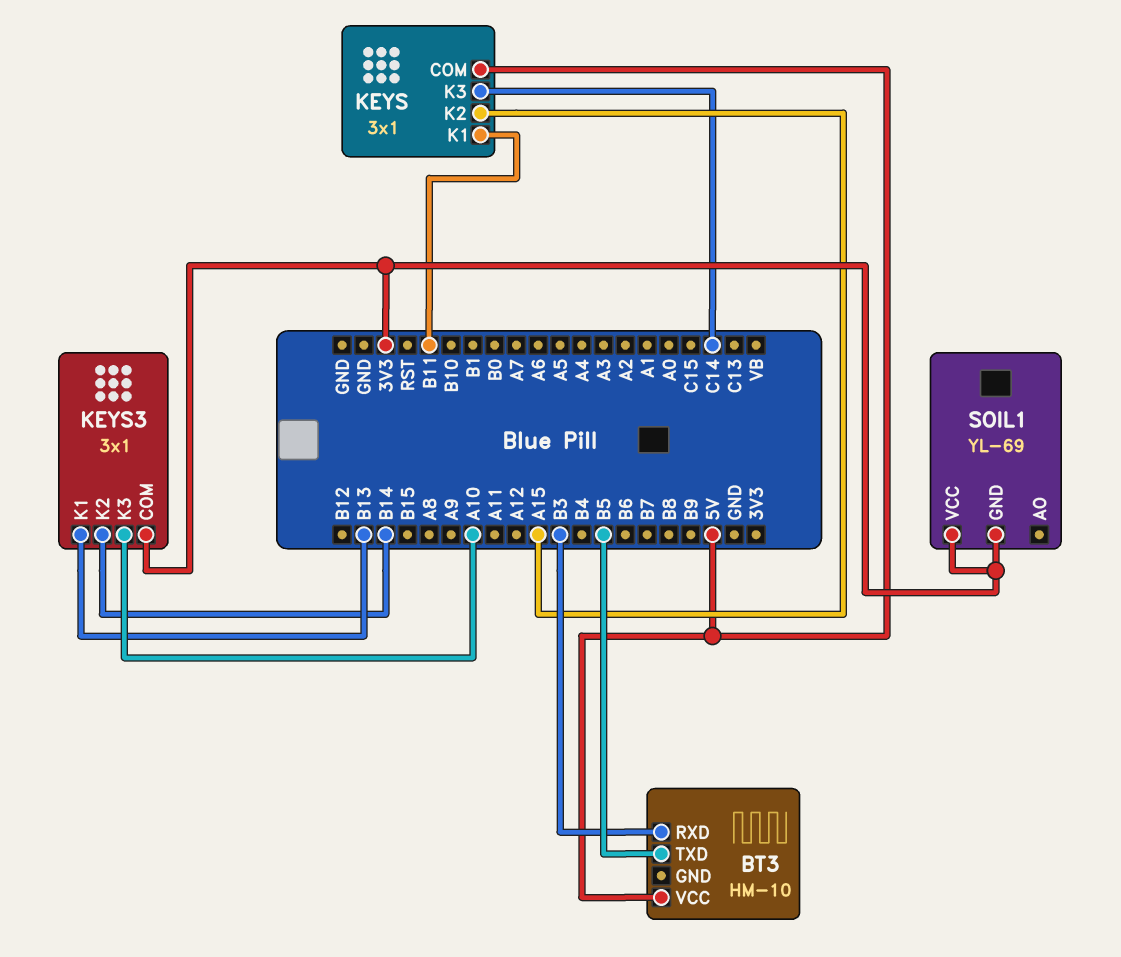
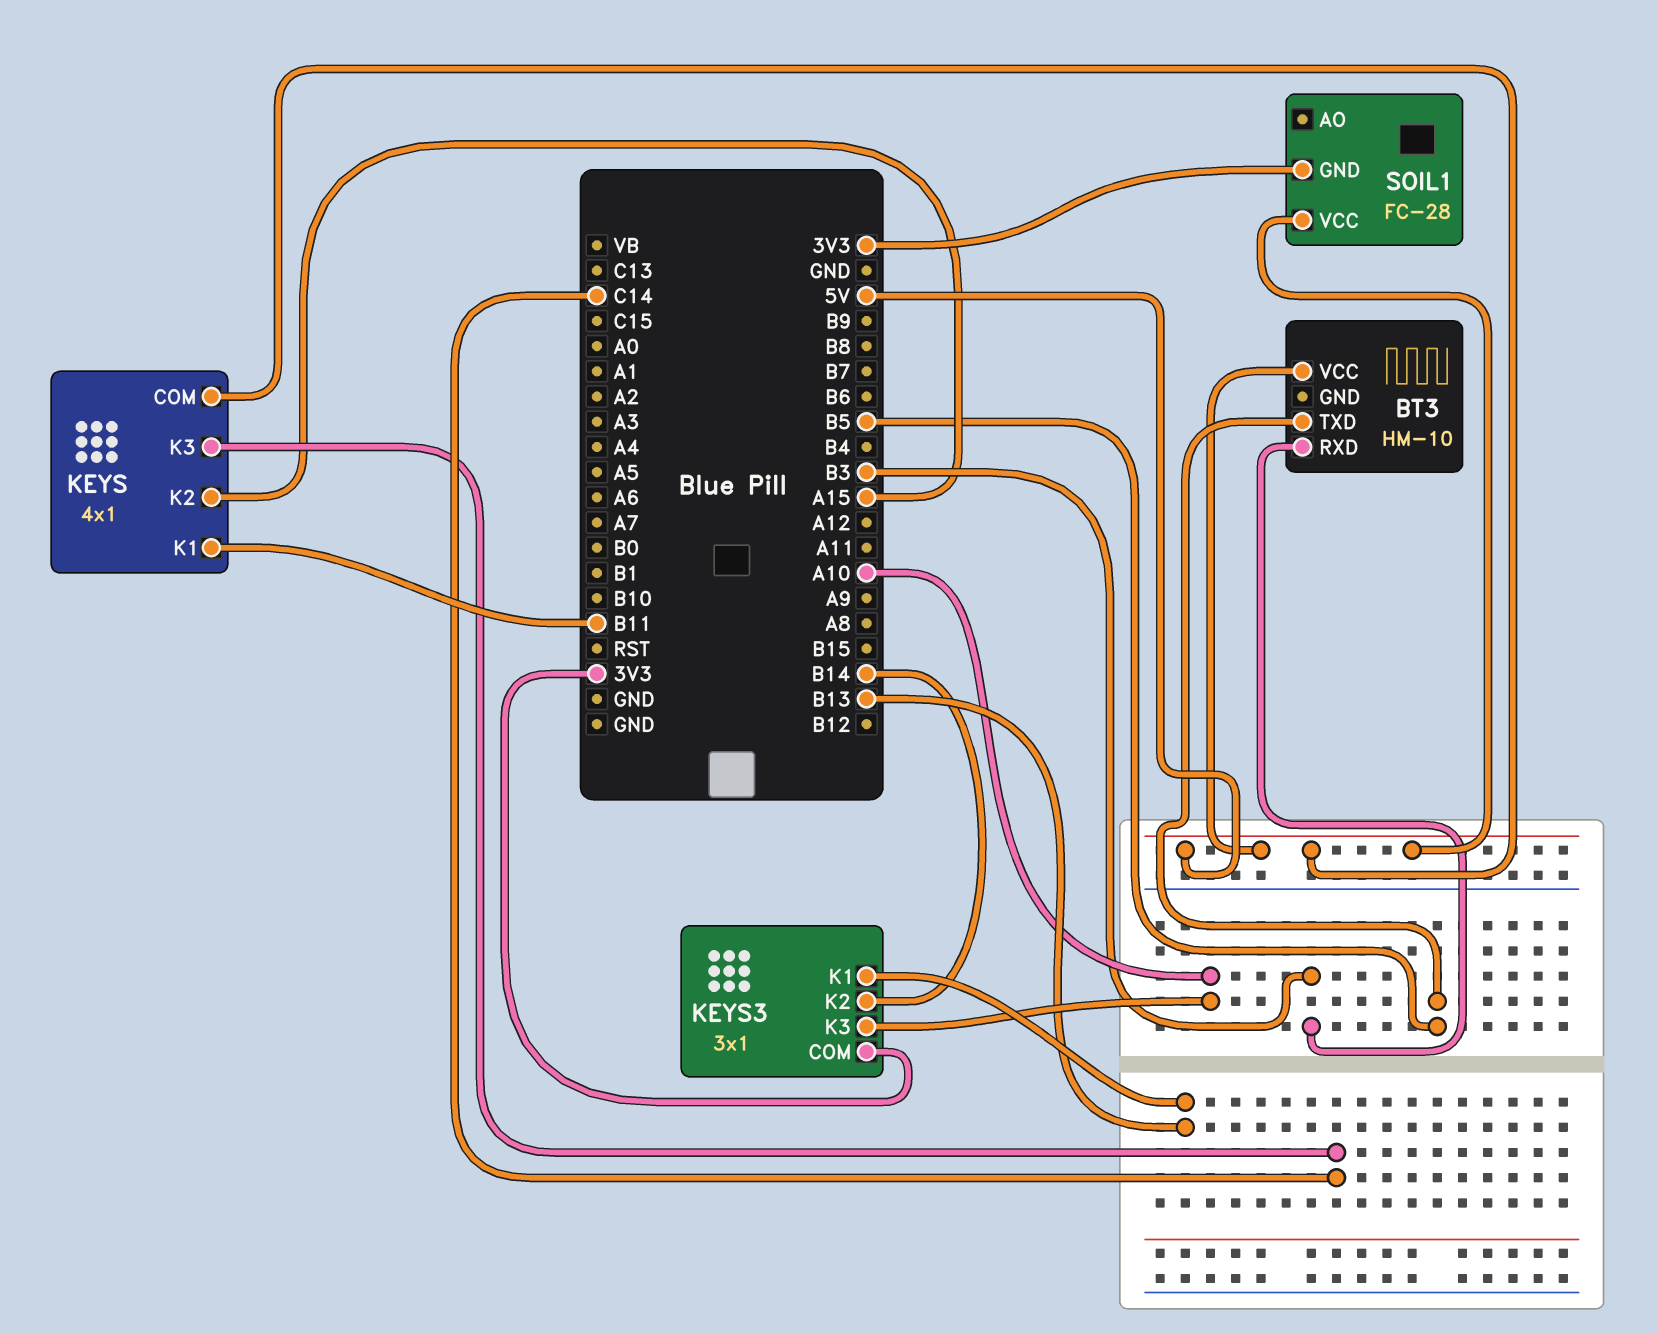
KEYS: 3x1 -> 4x1
SOIL1: YL-69 -> FC-28
SOIL1 pin VCC: 3V3 -> 5V

